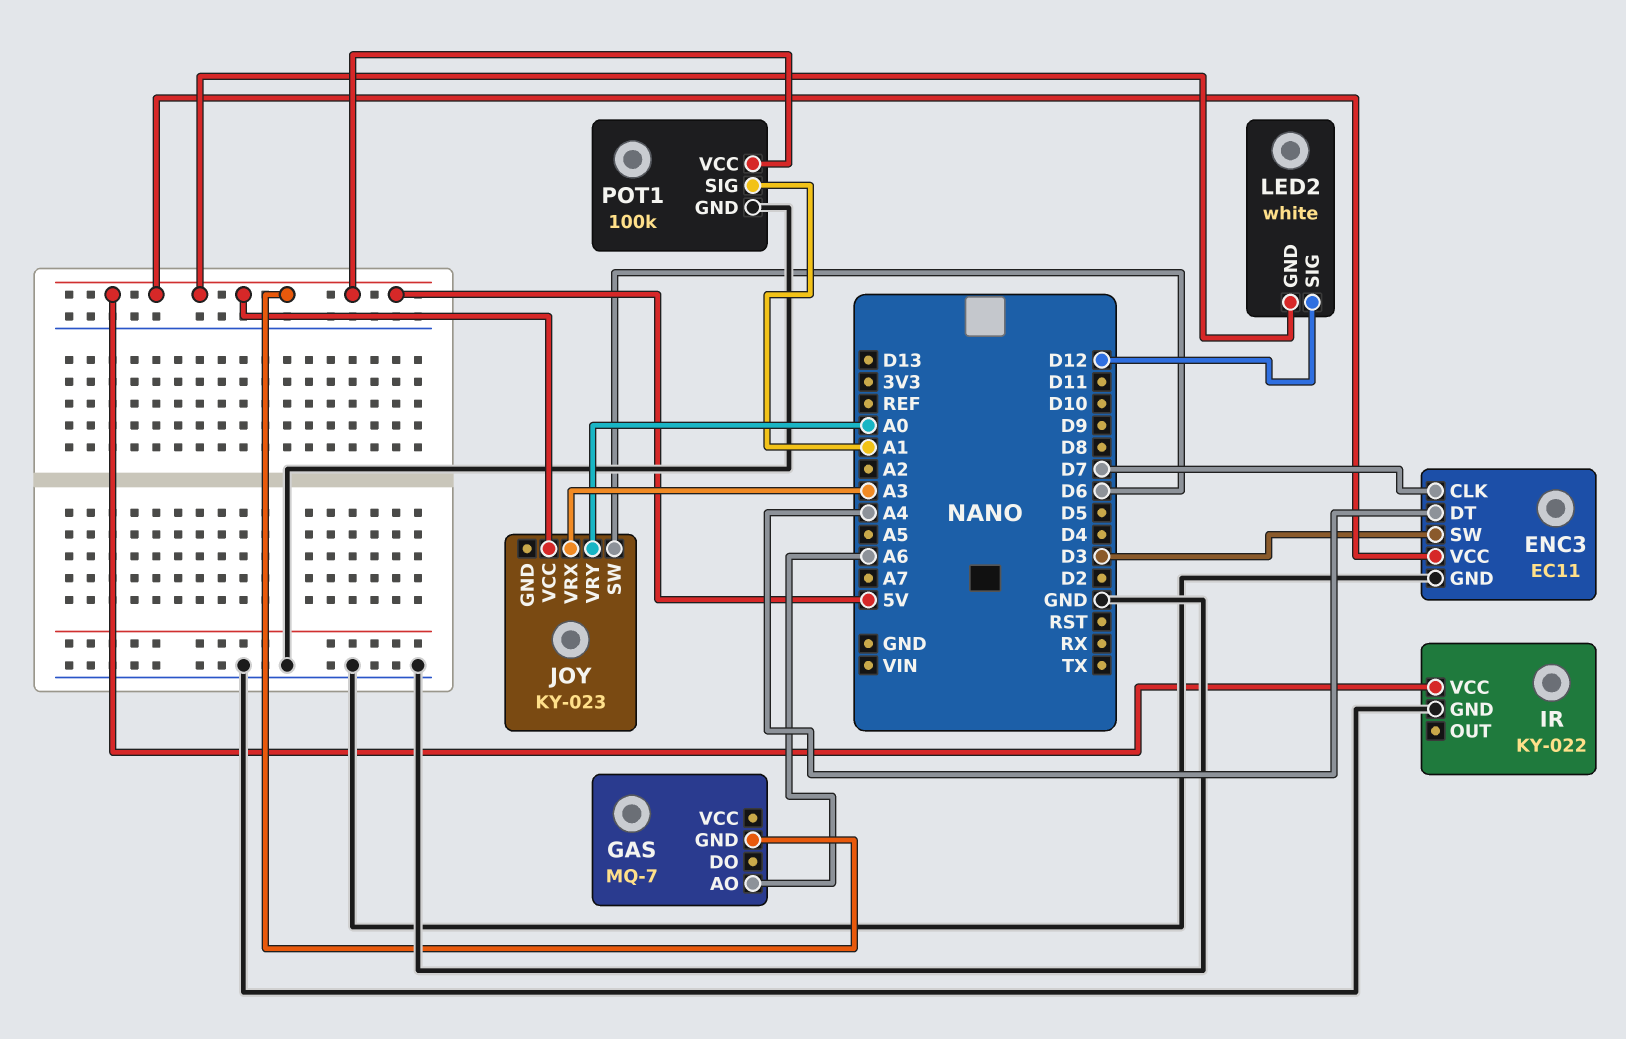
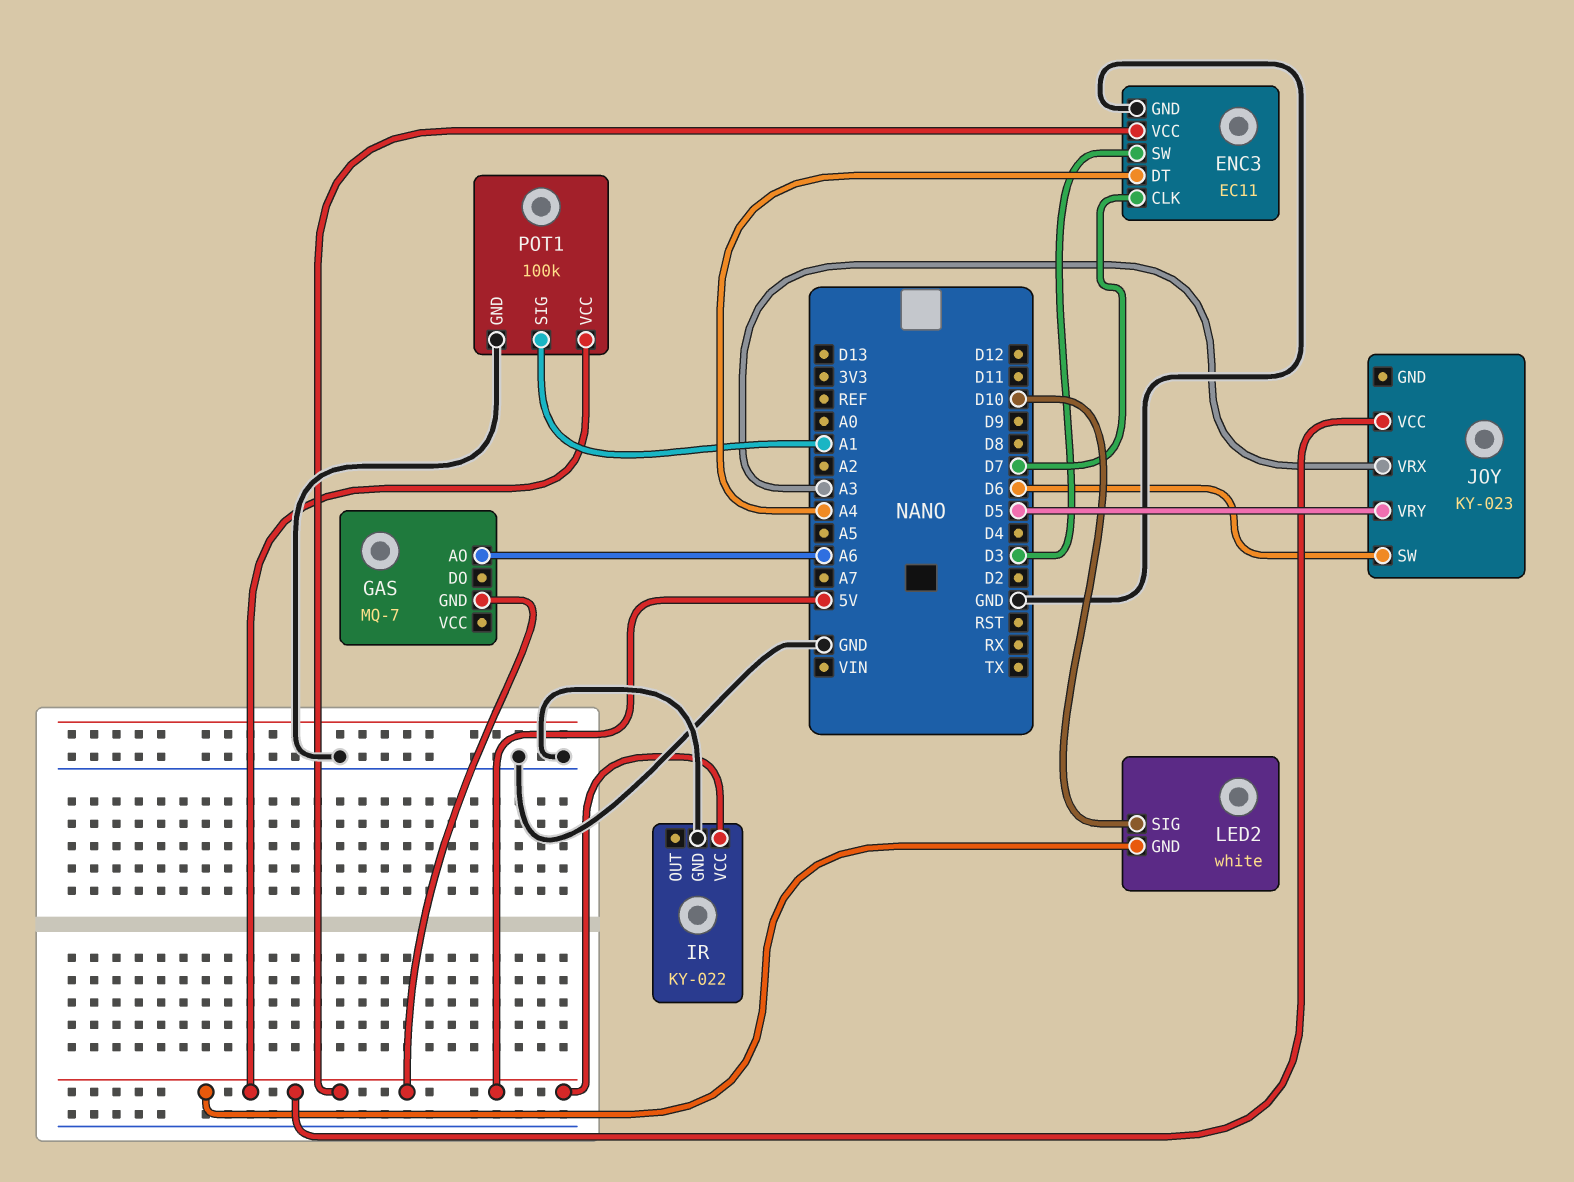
JOY pin VRY: A0 -> D5
LED2 pin SIG: D12 -> D10

